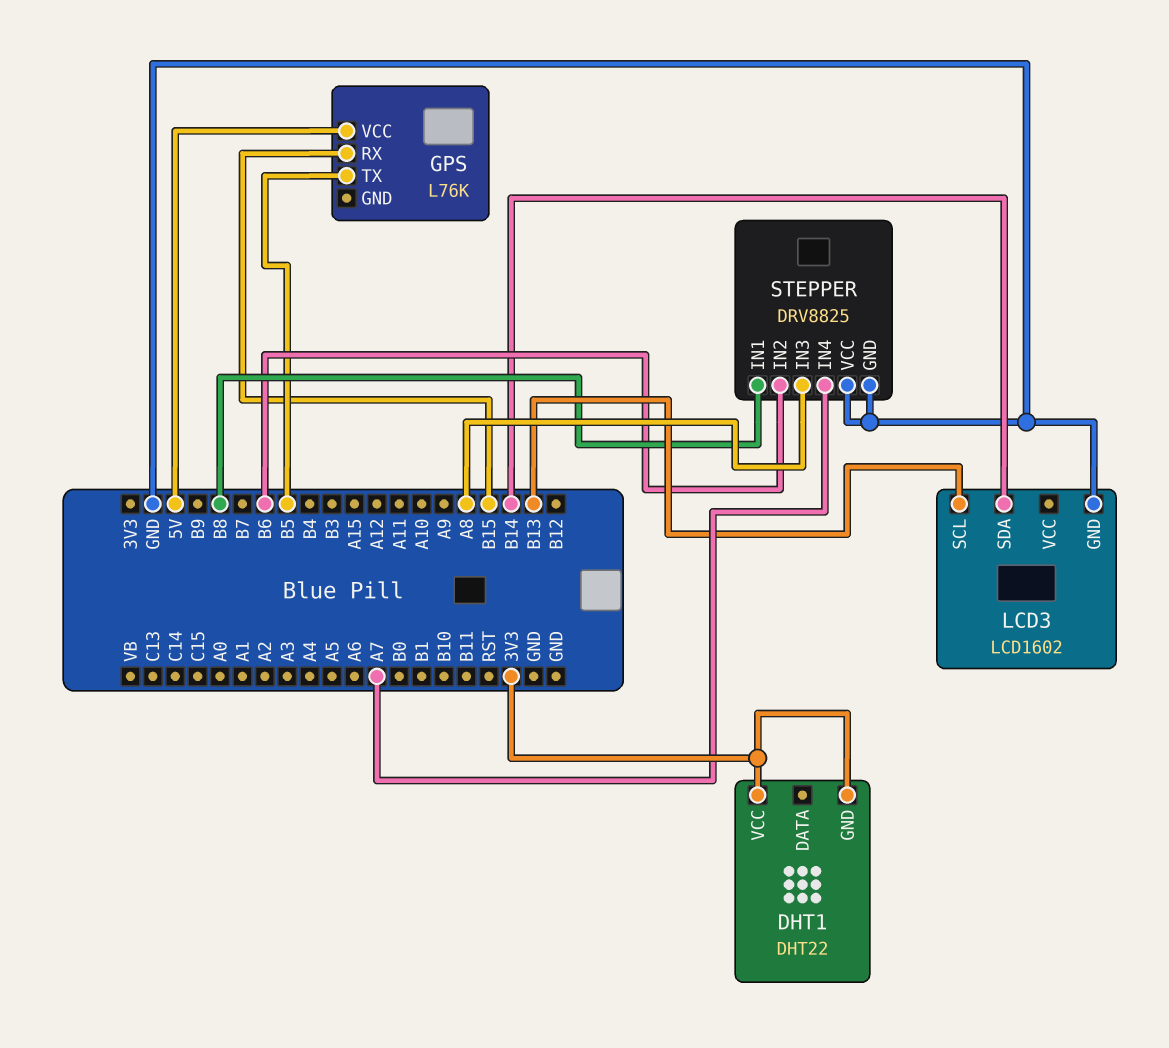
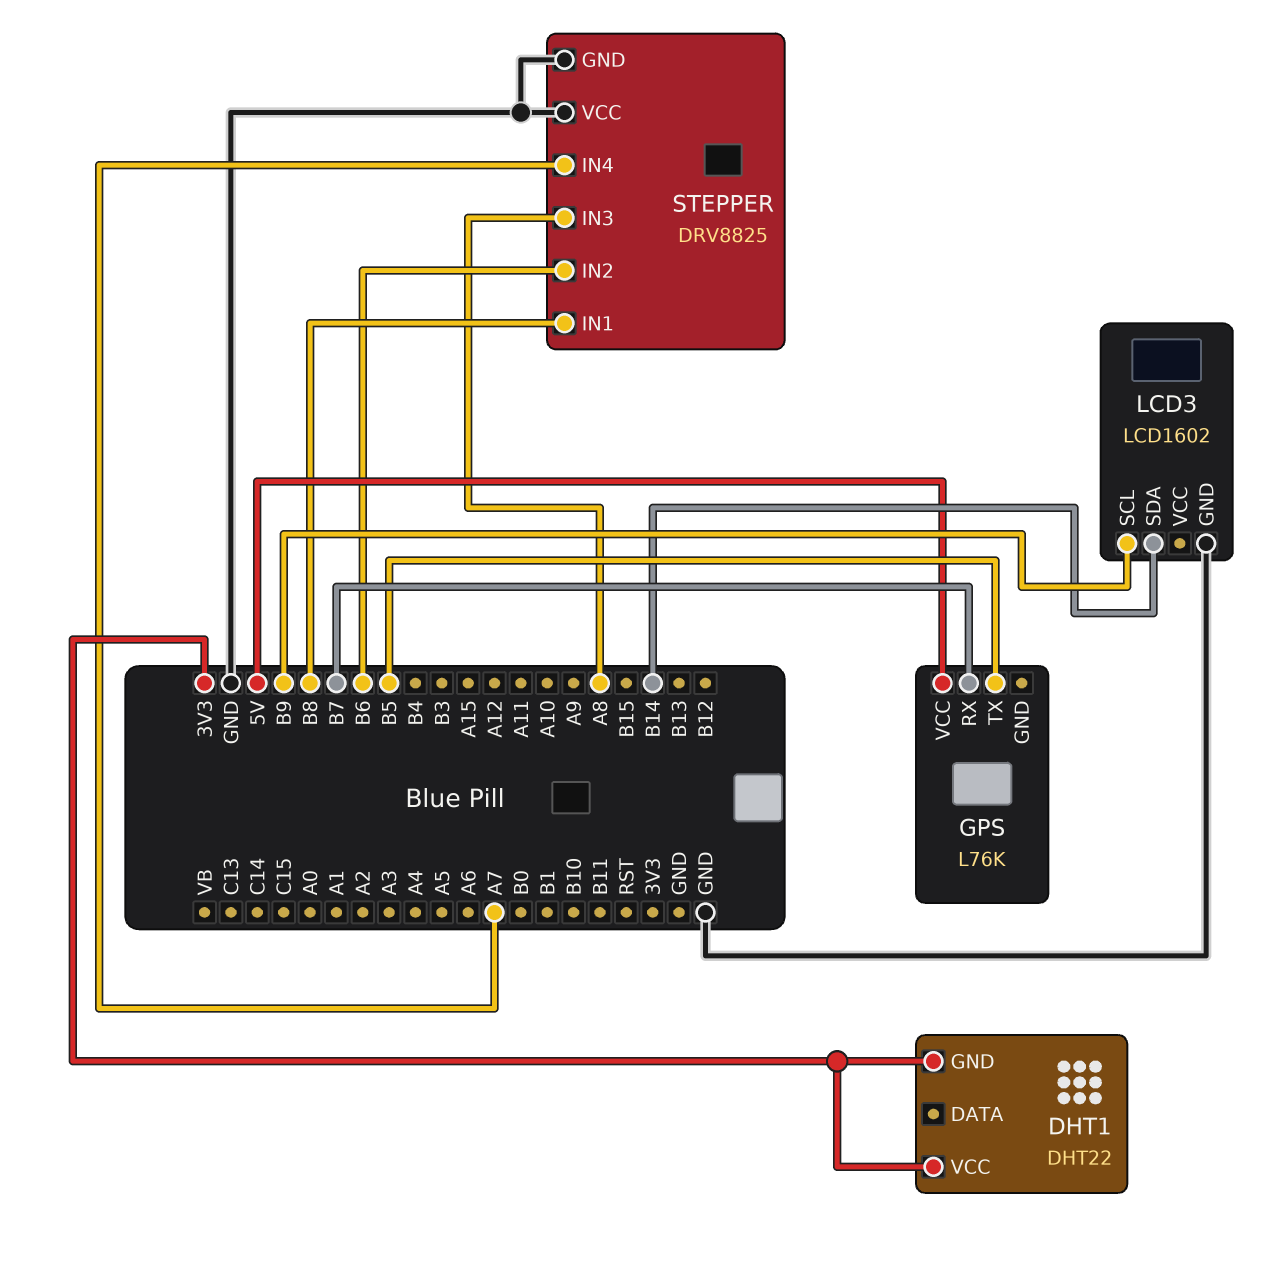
GPS pin RX: B15 -> B7
LCD3 pin SCL: B13 -> B9

